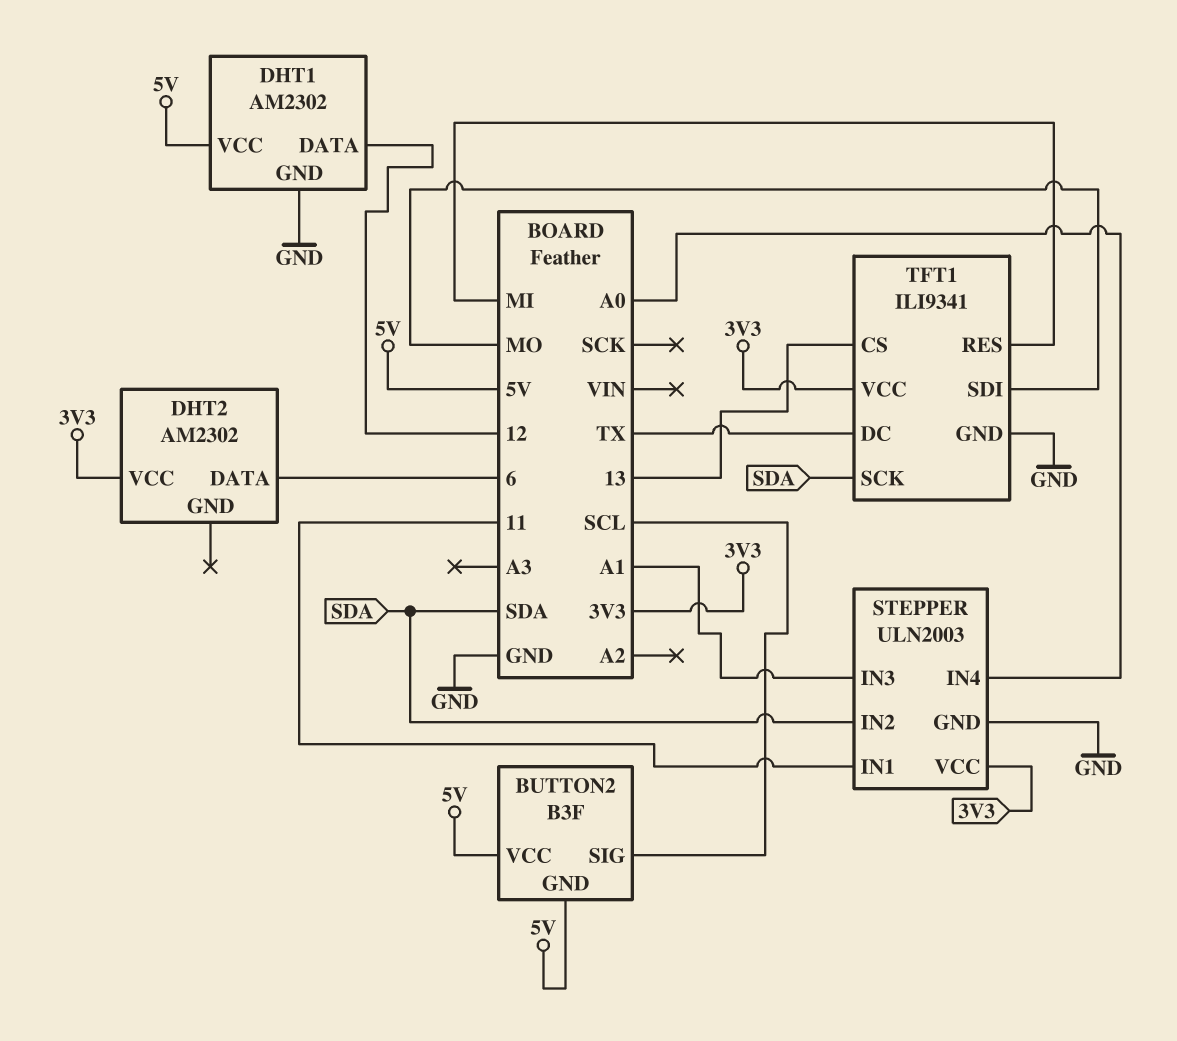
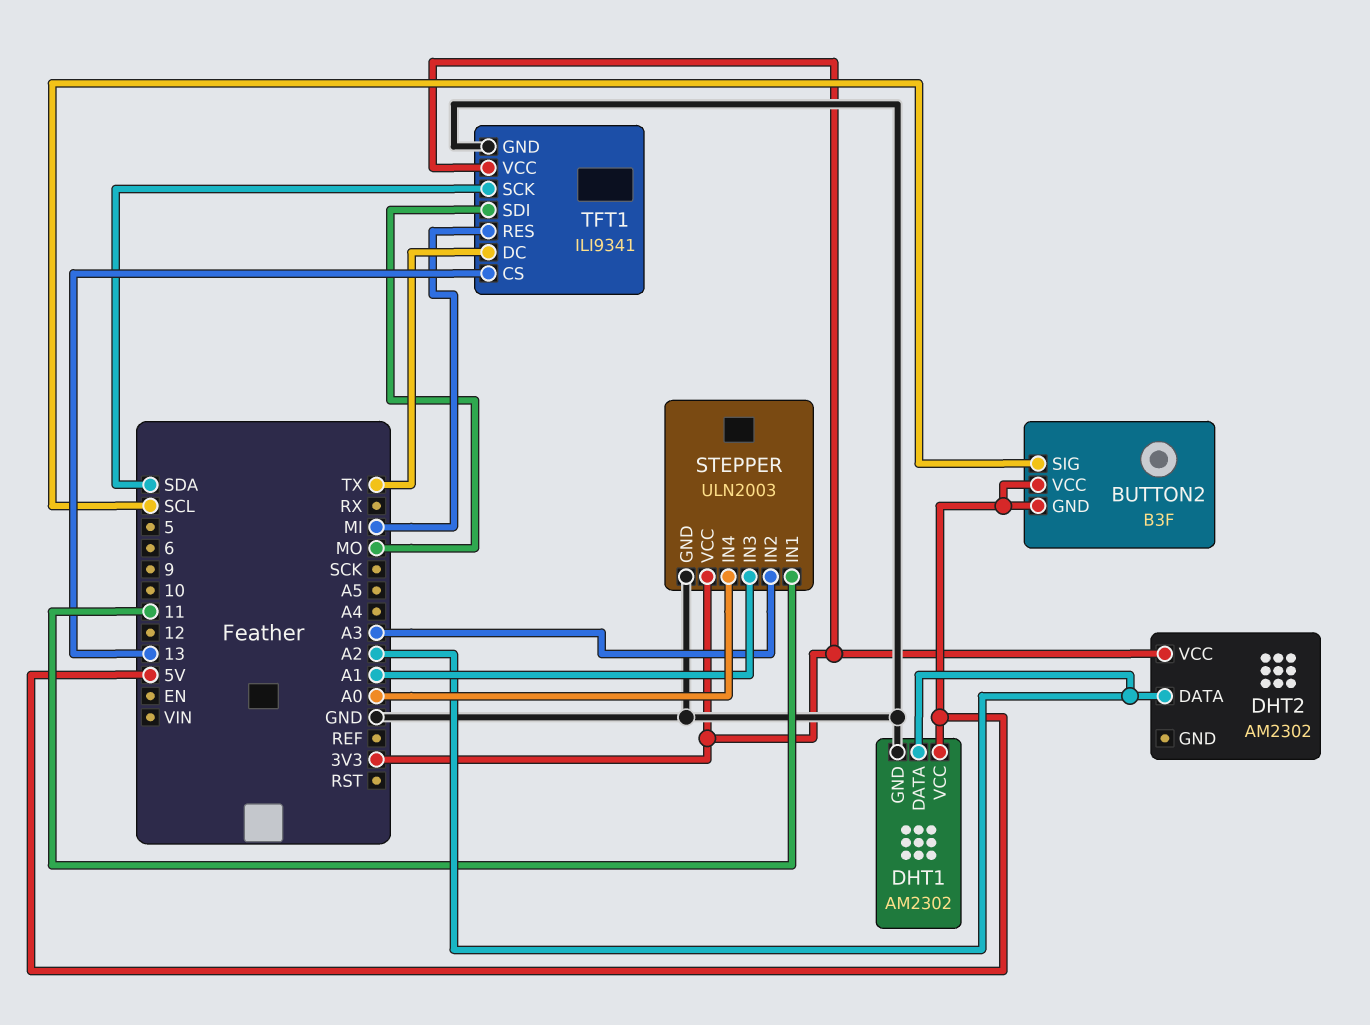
DHT1 pin DATA: 12 -> A2
DHT2 pin DATA: 6 -> A2
STEPPER pin IN2: SDA -> A3

